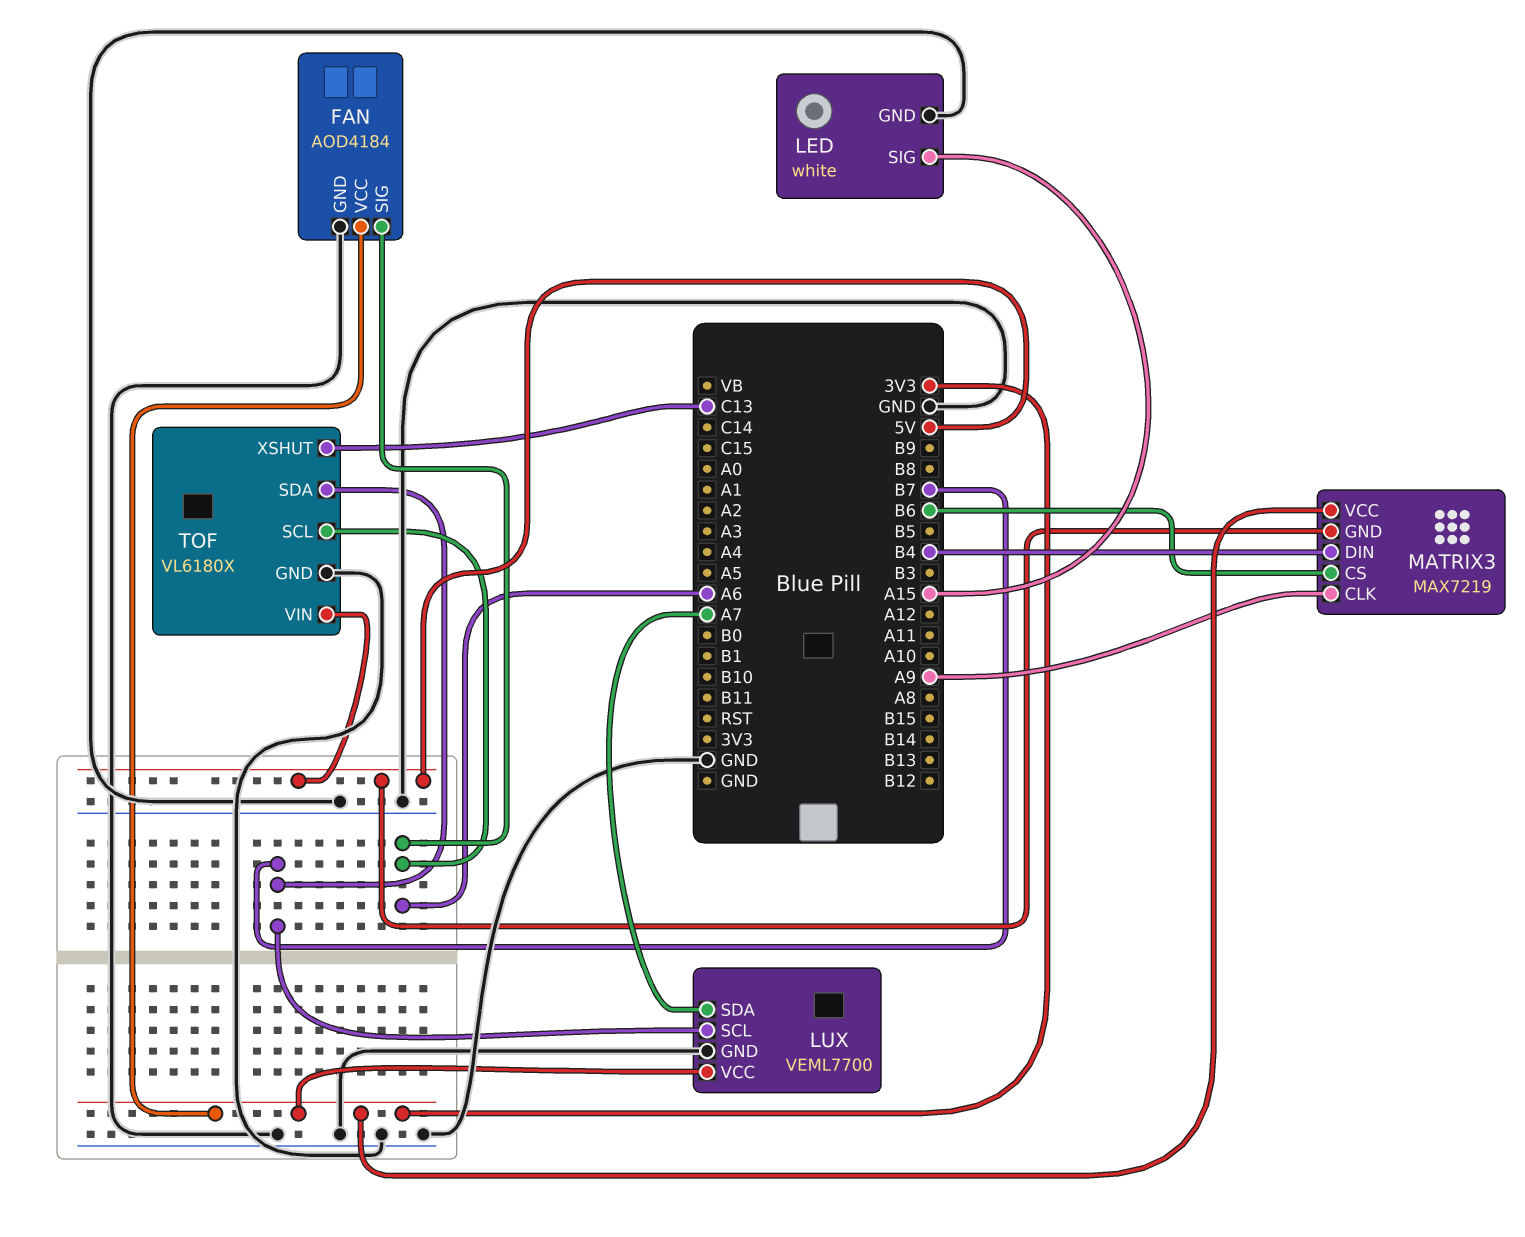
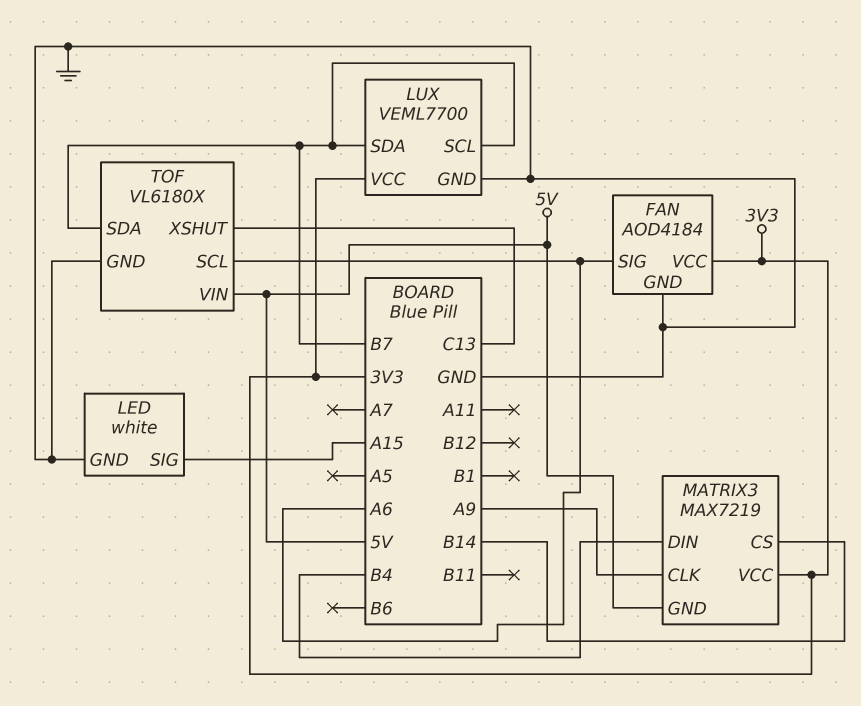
LUX pin SDA: A7 -> B7
MATRIX3 pin CS: B6 -> B14

